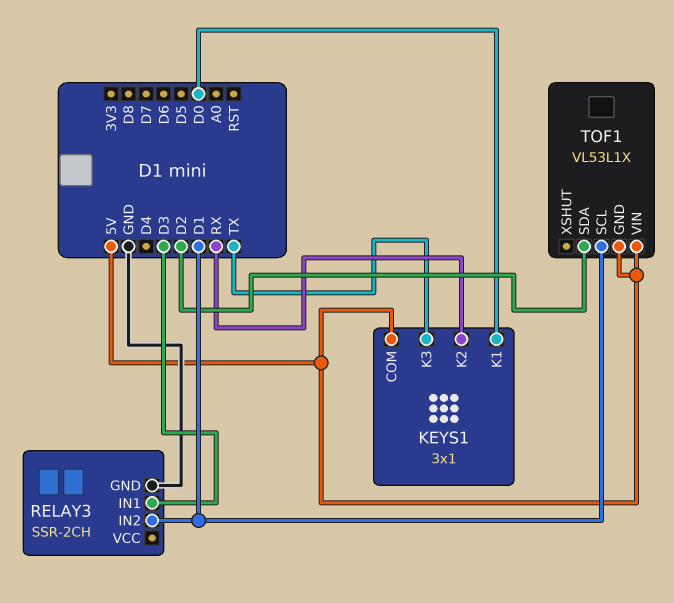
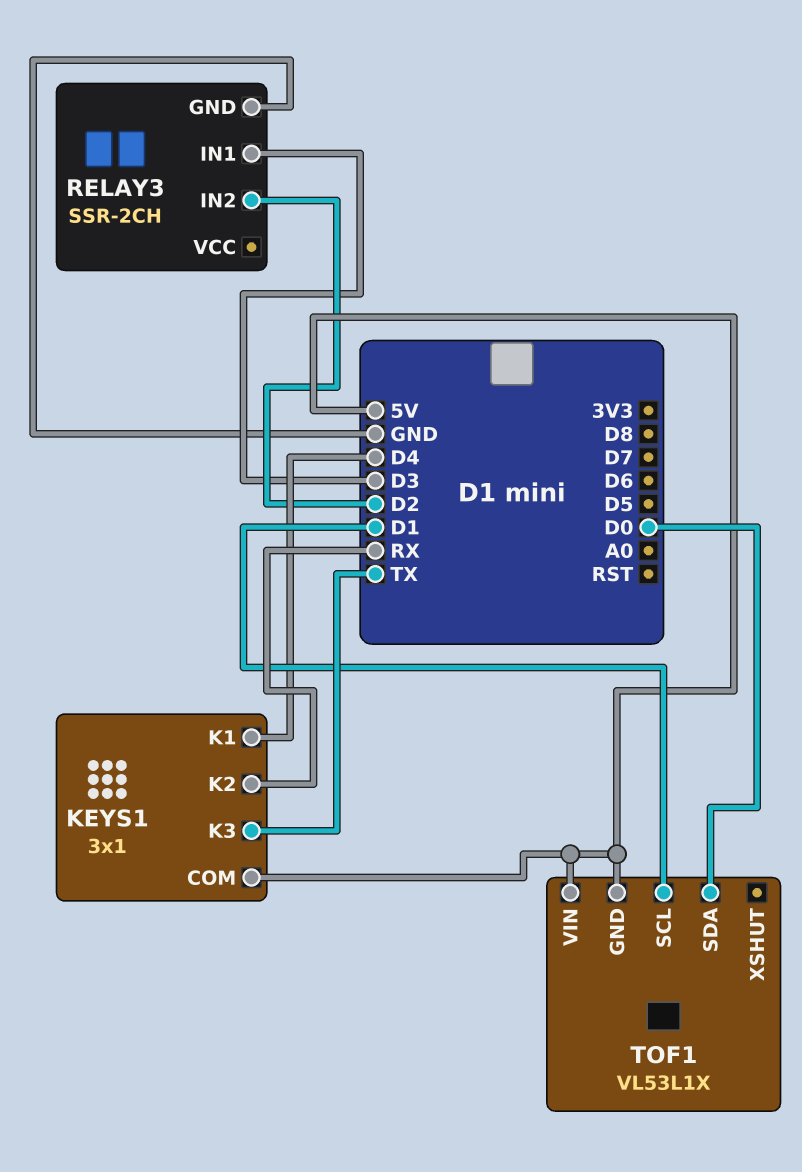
KEYS1 pin K1: D0 -> D4
RELAY3 pin IN2: D1 -> D2
TOF1 pin SDA: D2 -> D0

